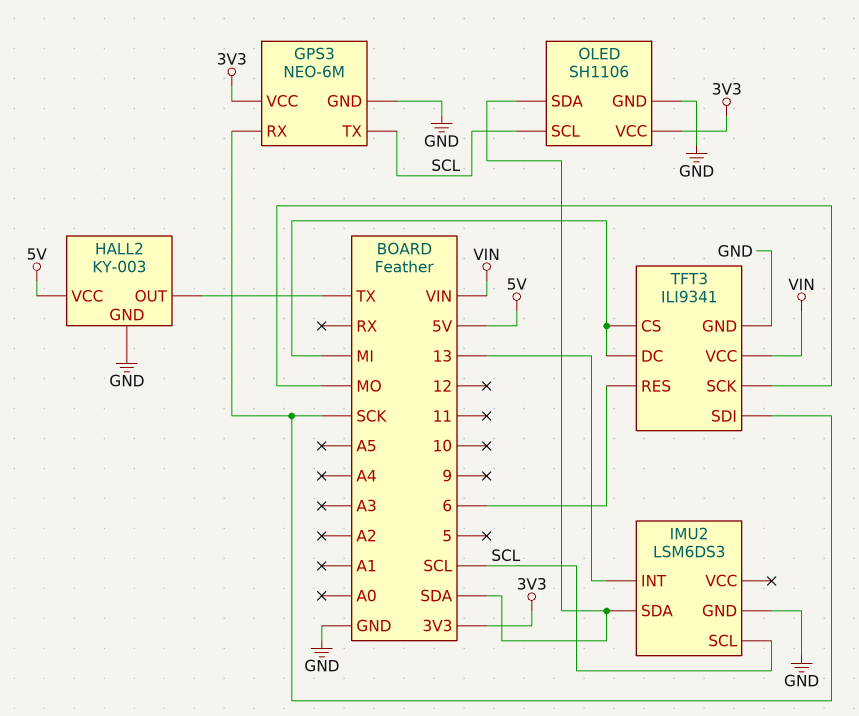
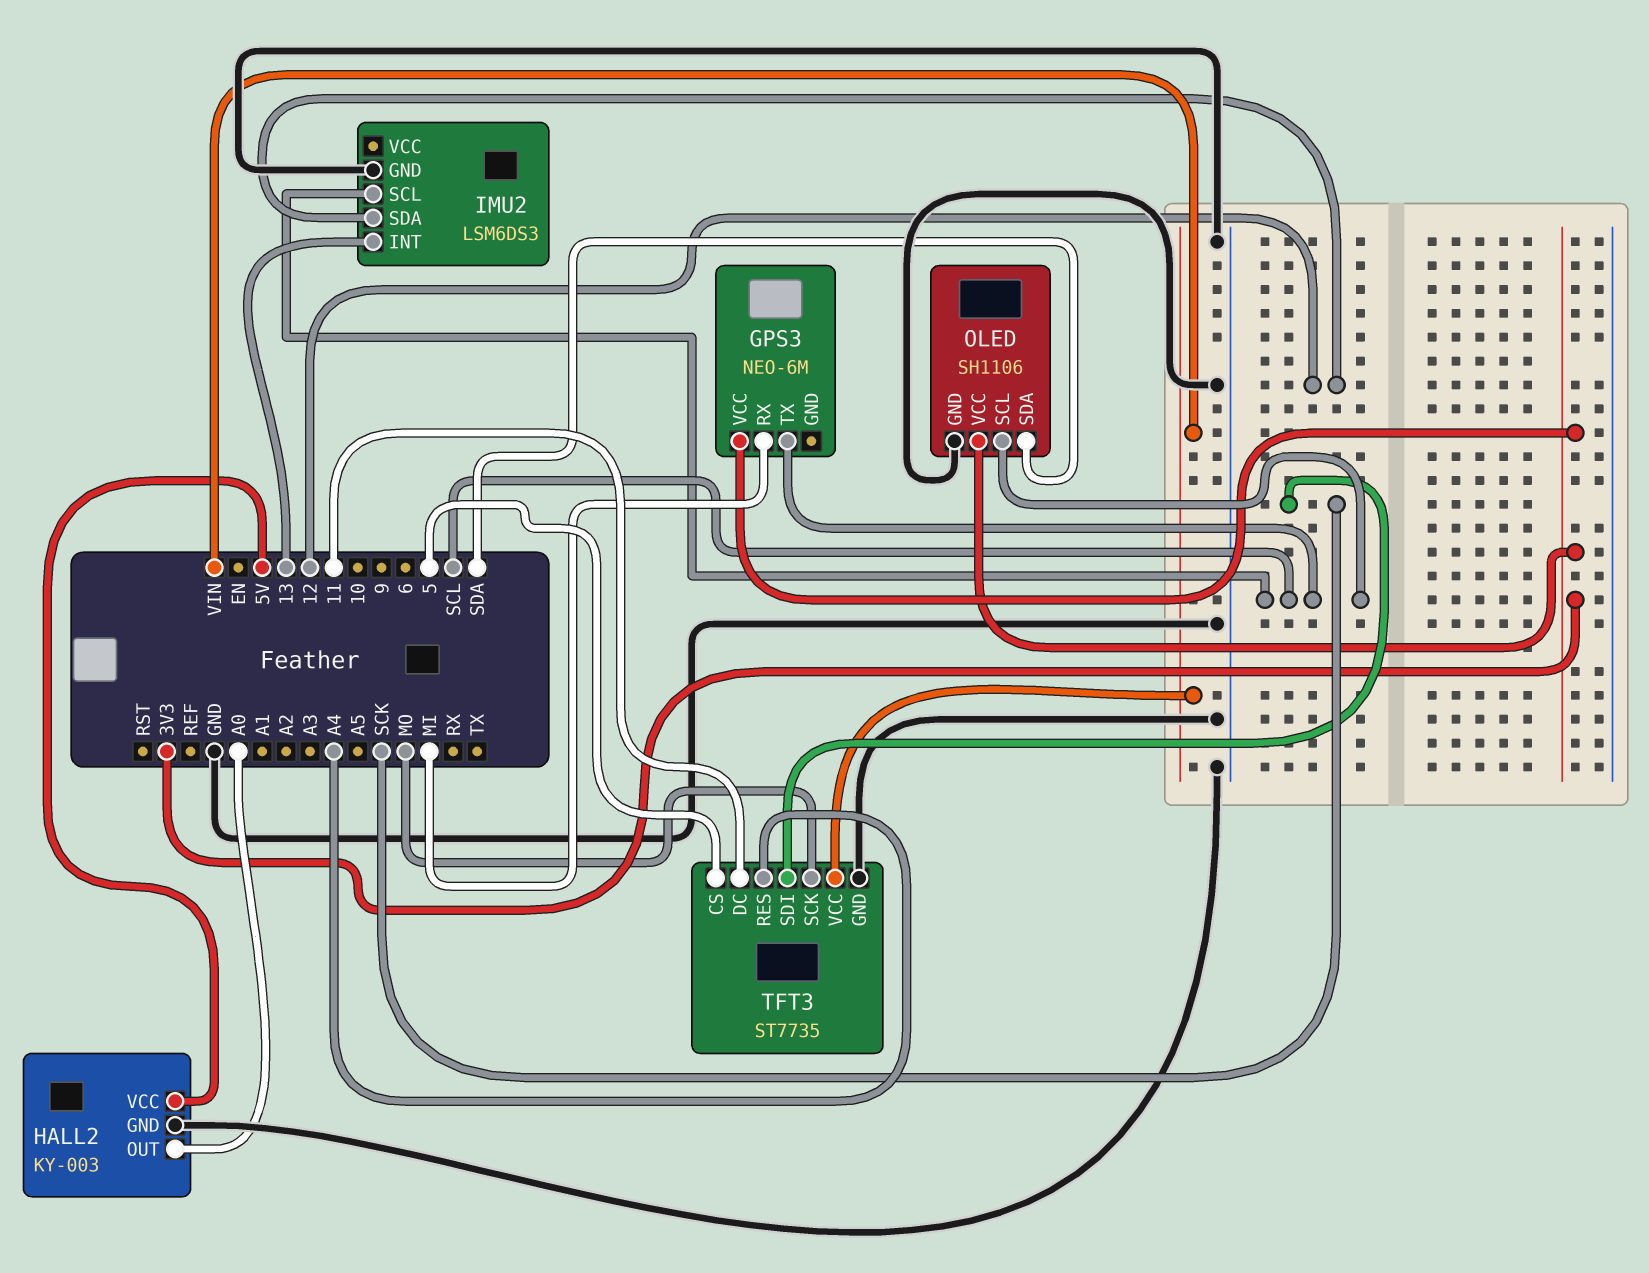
GPS3 pin GND: GND -> none
GPS3 pin RX: SCK -> MI
HALL2 pin OUT: TX -> A0
IMU2 pin SDA: SDA -> 12
TFT3: ILI9341 -> ST7735
TFT3 pin CS: MI -> 5
TFT3 pin DC: MI -> 11
TFT3 pin RES: 6 -> A4

